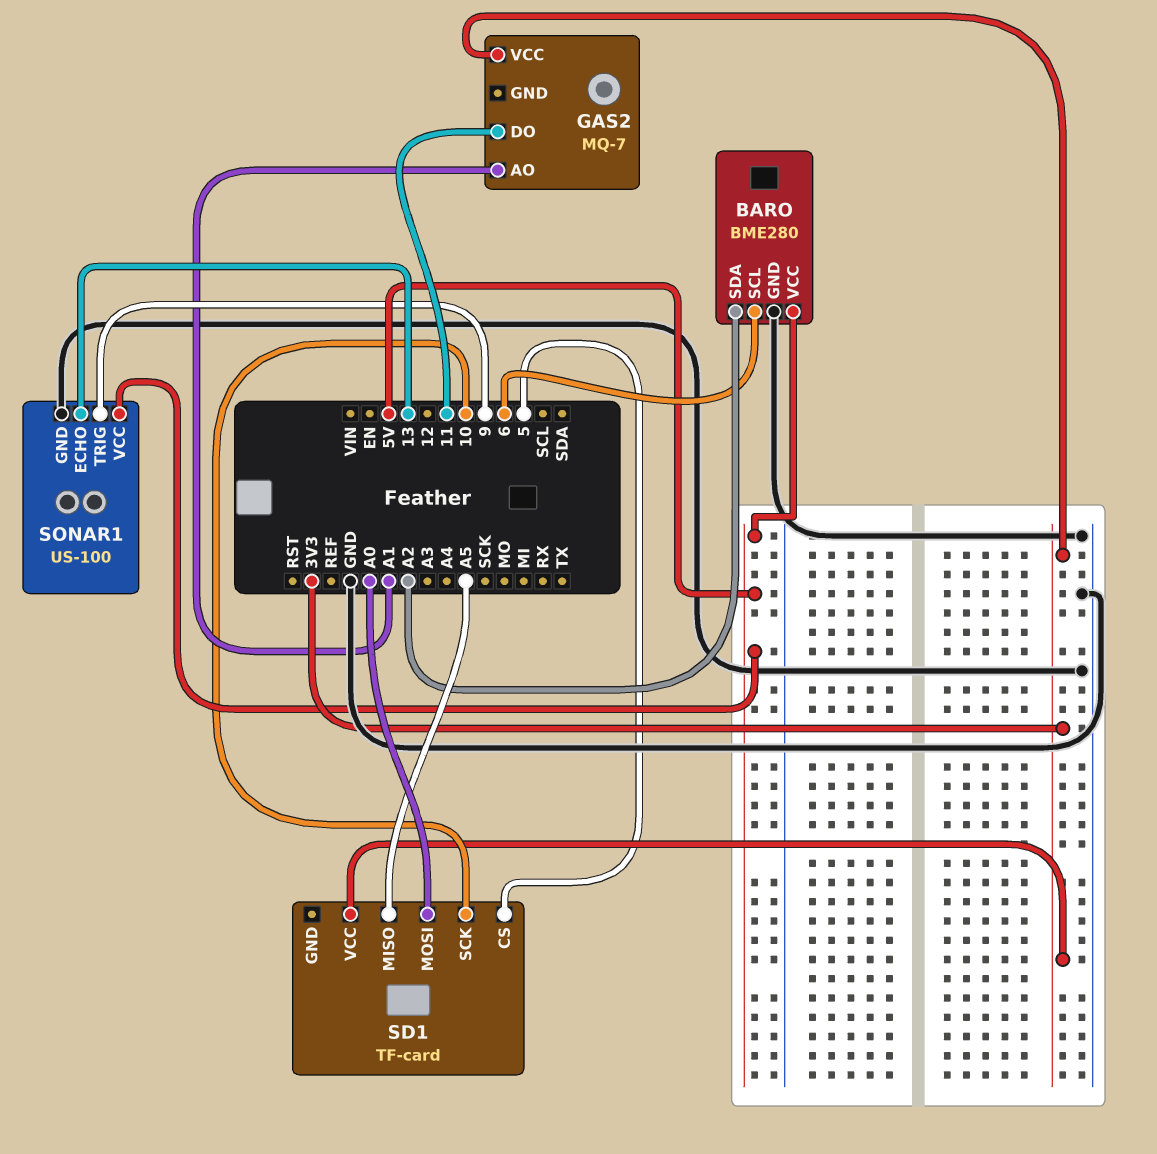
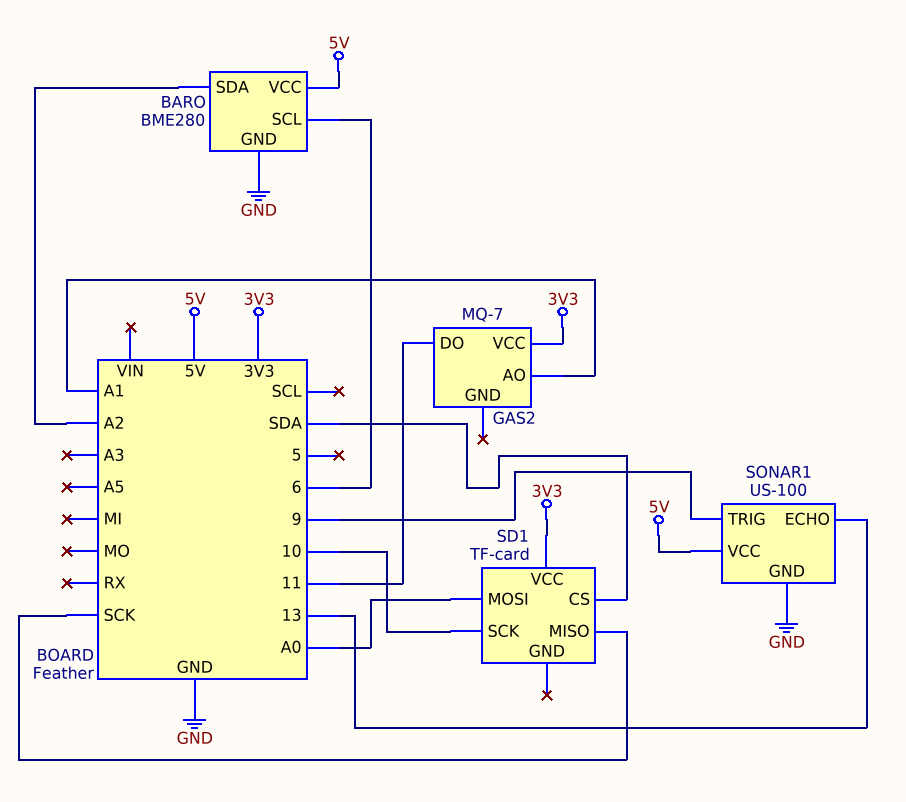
SD1 pin CS: 5 -> SDA
SD1 pin MISO: A5 -> SCK

